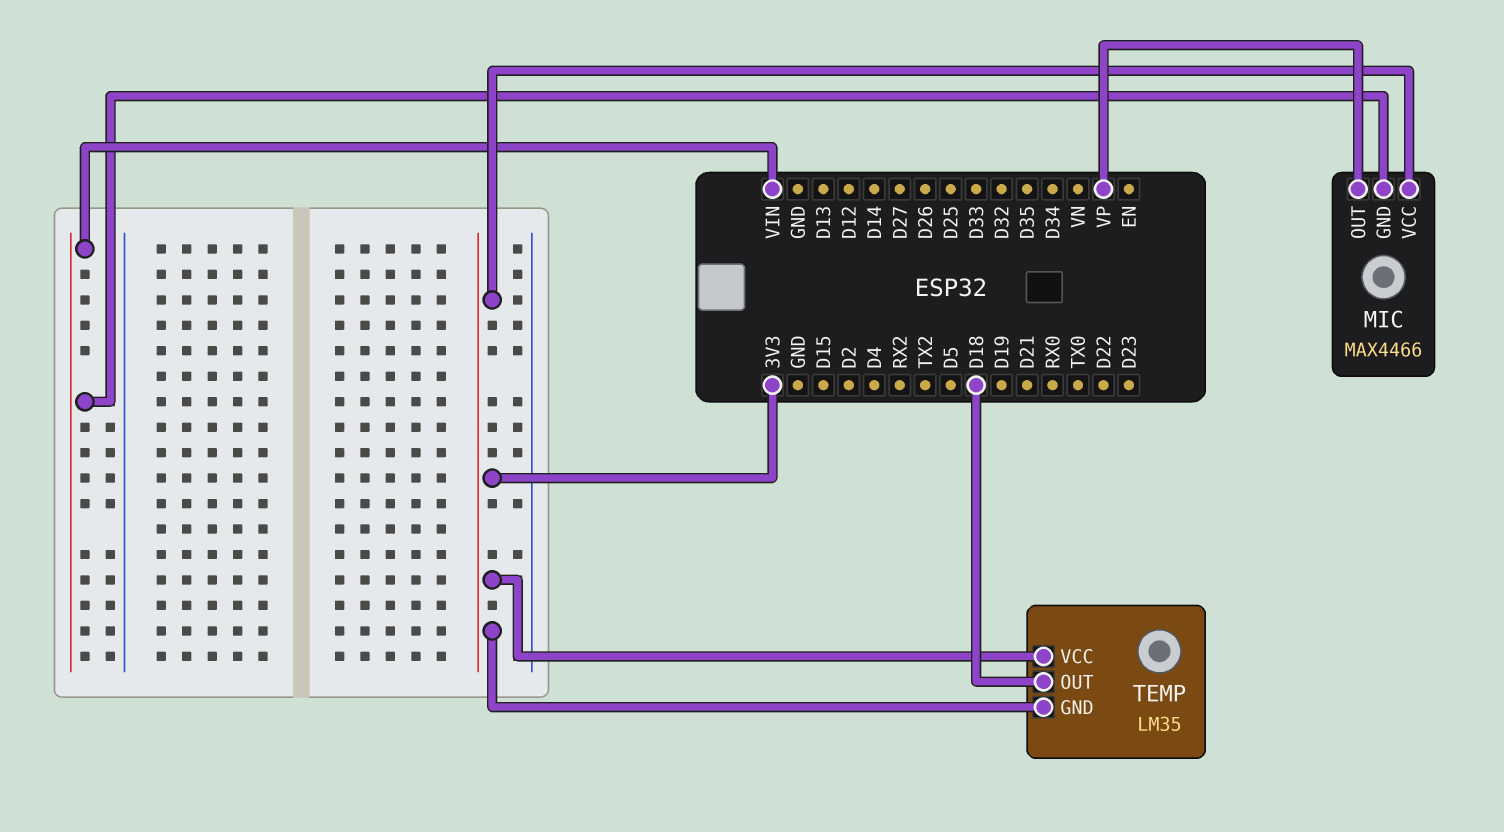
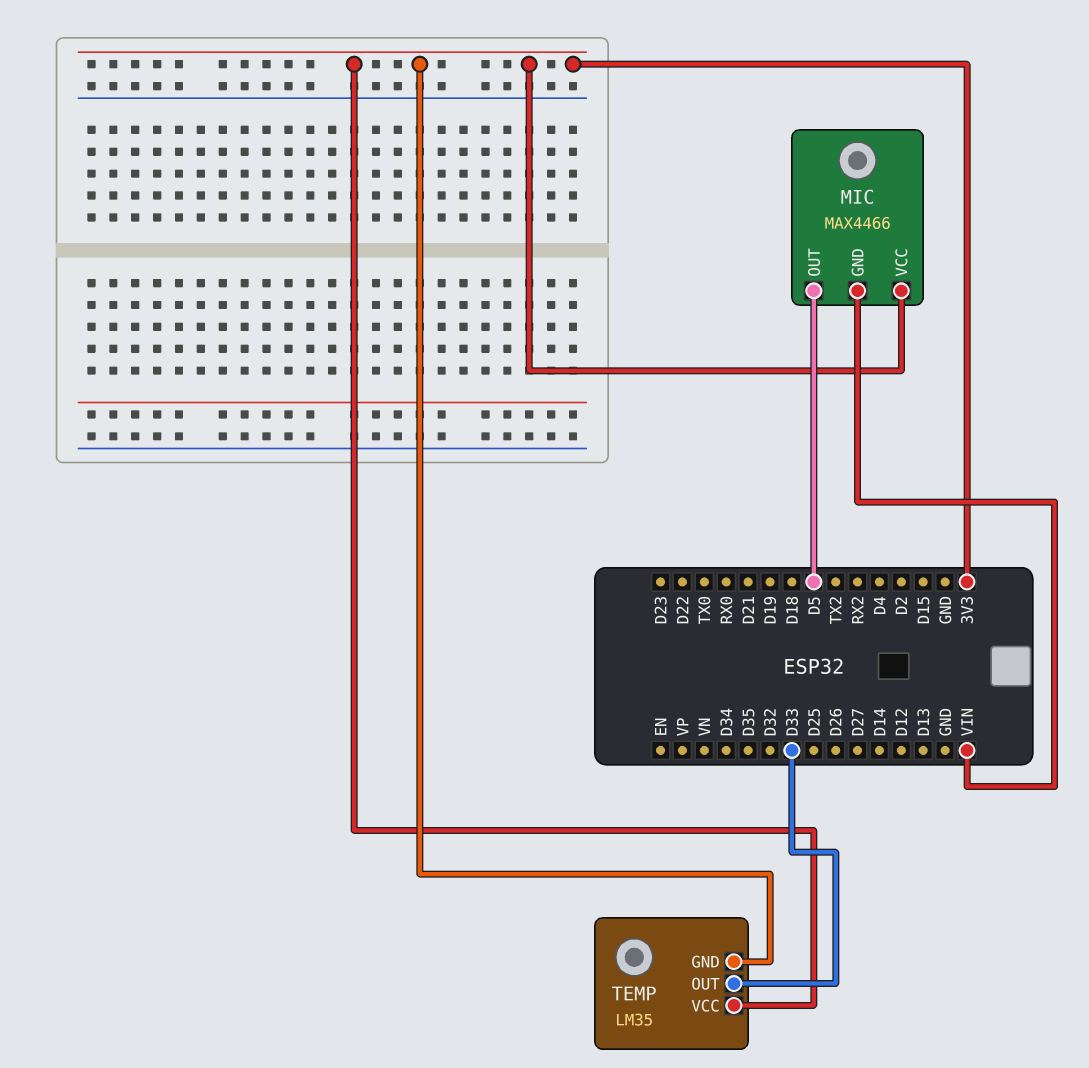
MIC pin OUT: VP -> D5
TEMP pin OUT: D18 -> D33

